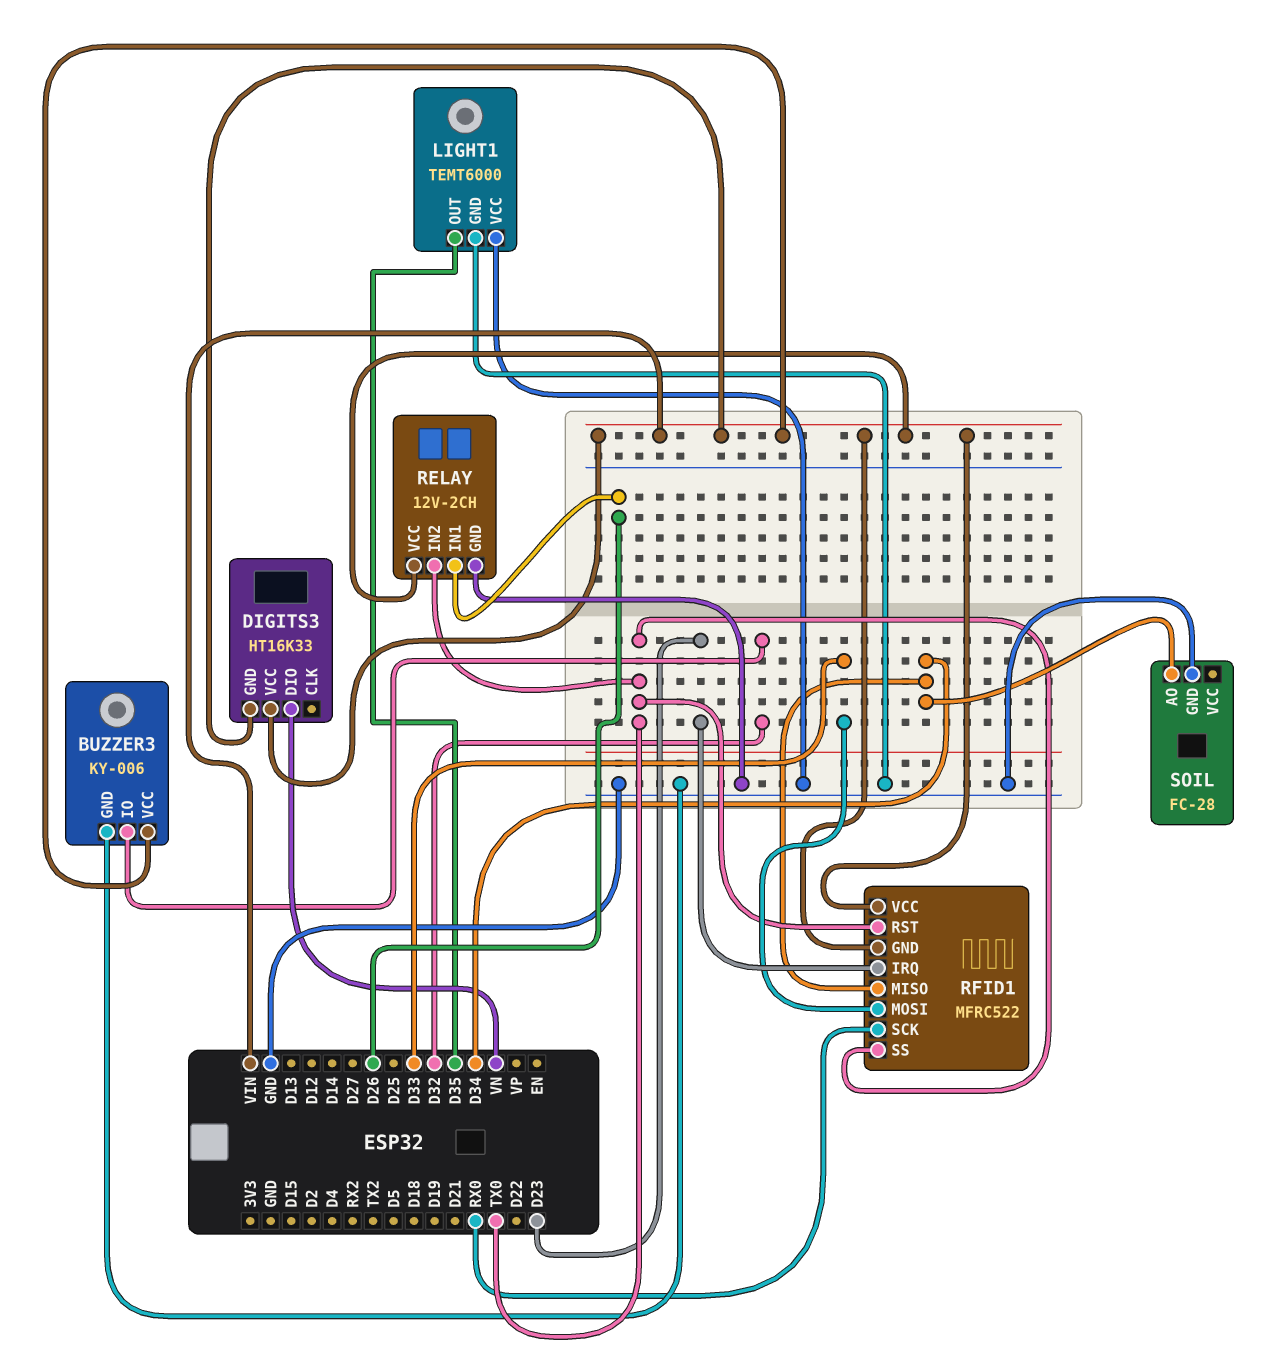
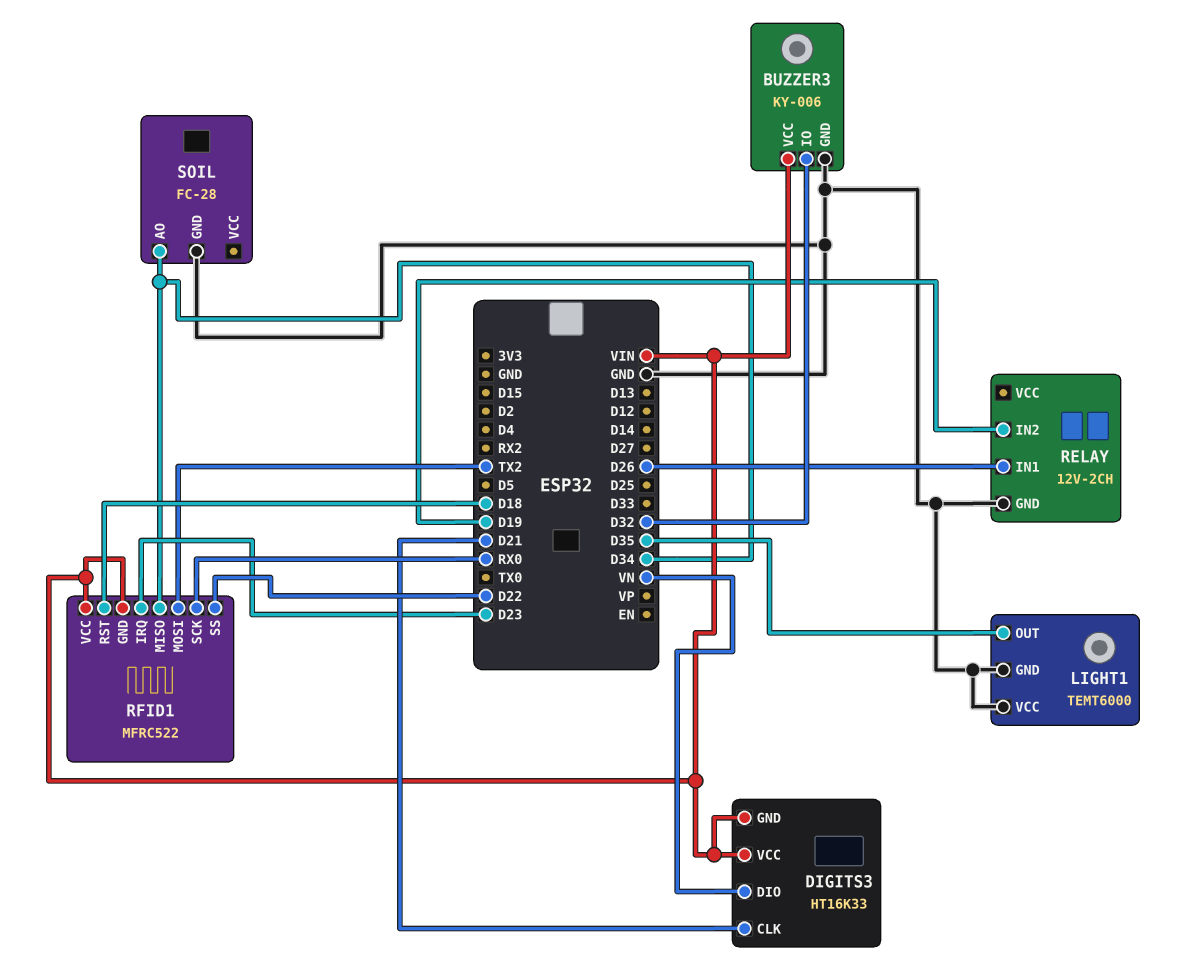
DIGITS3 pin CLK: none -> D21
RELAY pin IN2: TX0 -> D19
RELAY pin VCC: VIN -> none
RFID1 pin MOSI: D33 -> TX2
RFID1 pin RST: TX0 -> D18
RFID1 pin SS: TX0 -> D22

